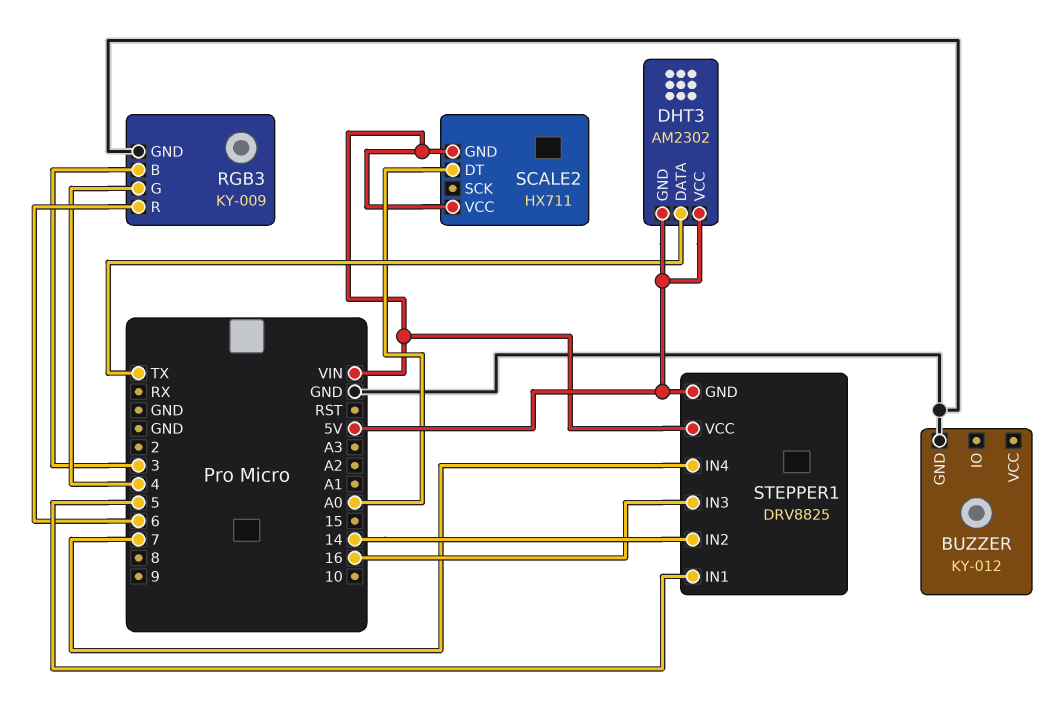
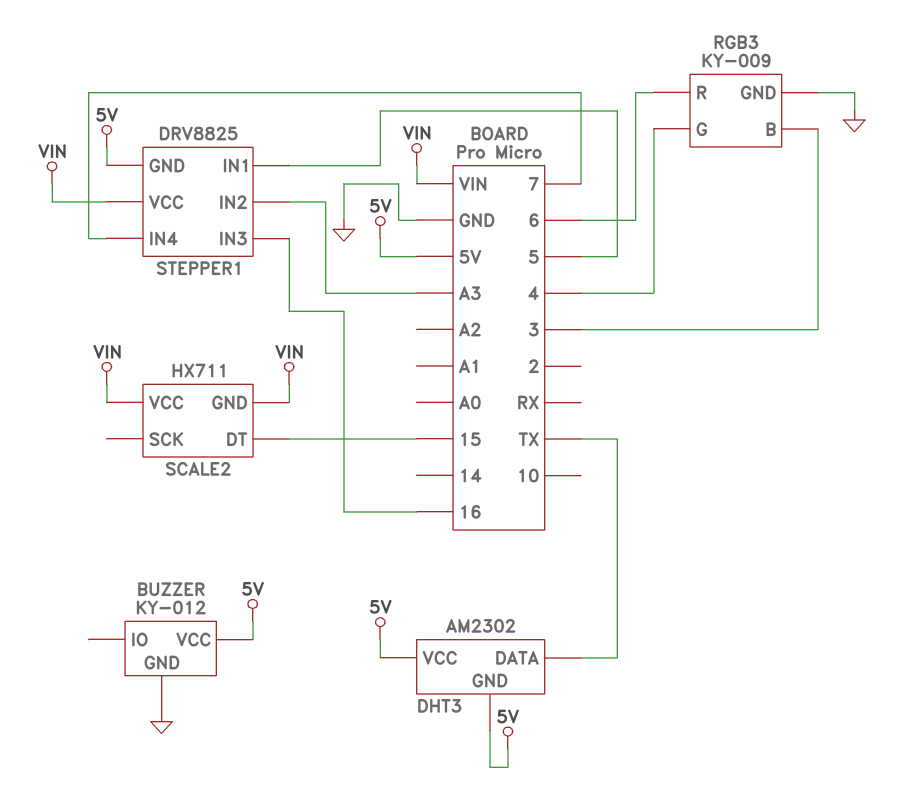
BUZZER pin VCC: none -> 5V
SCALE2 pin DT: A0 -> 15
STEPPER1 pin IN2: 14 -> A3

